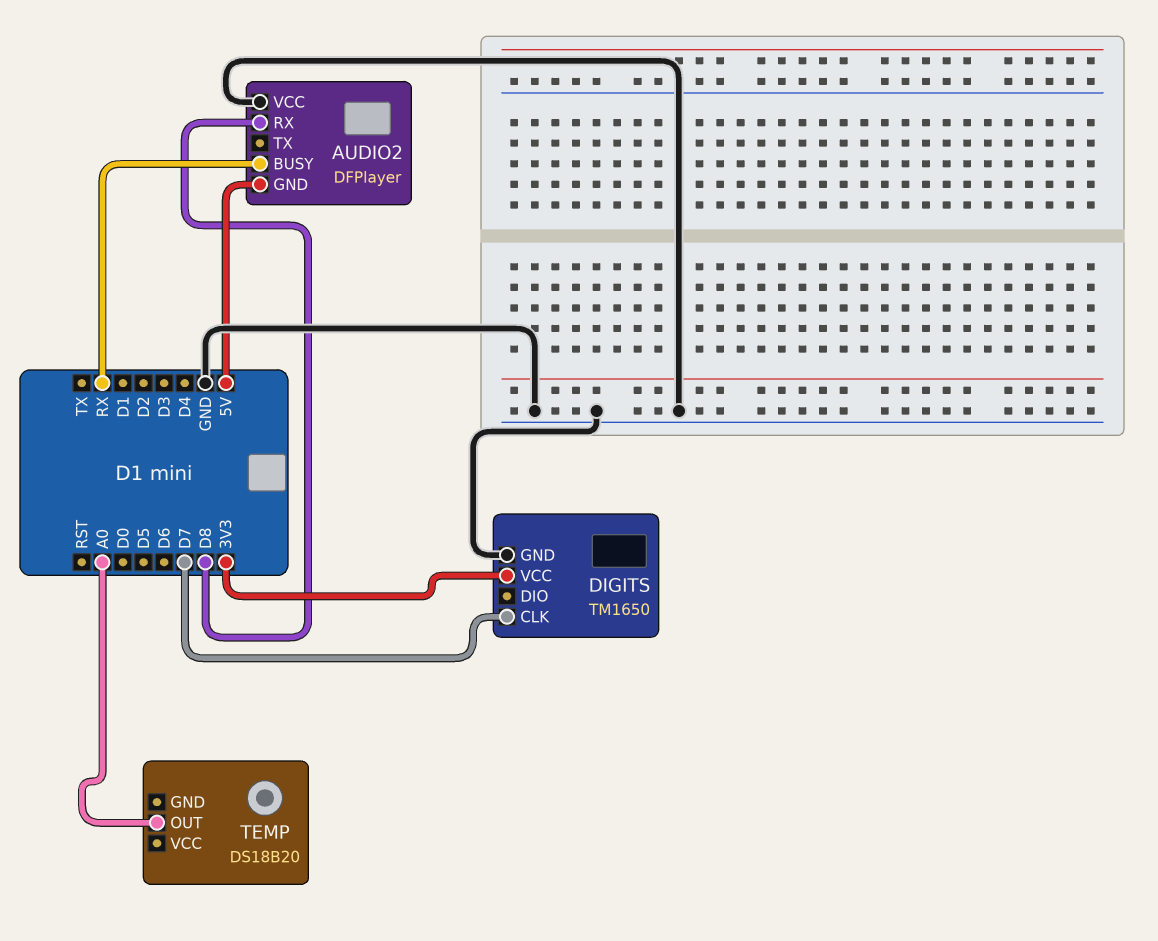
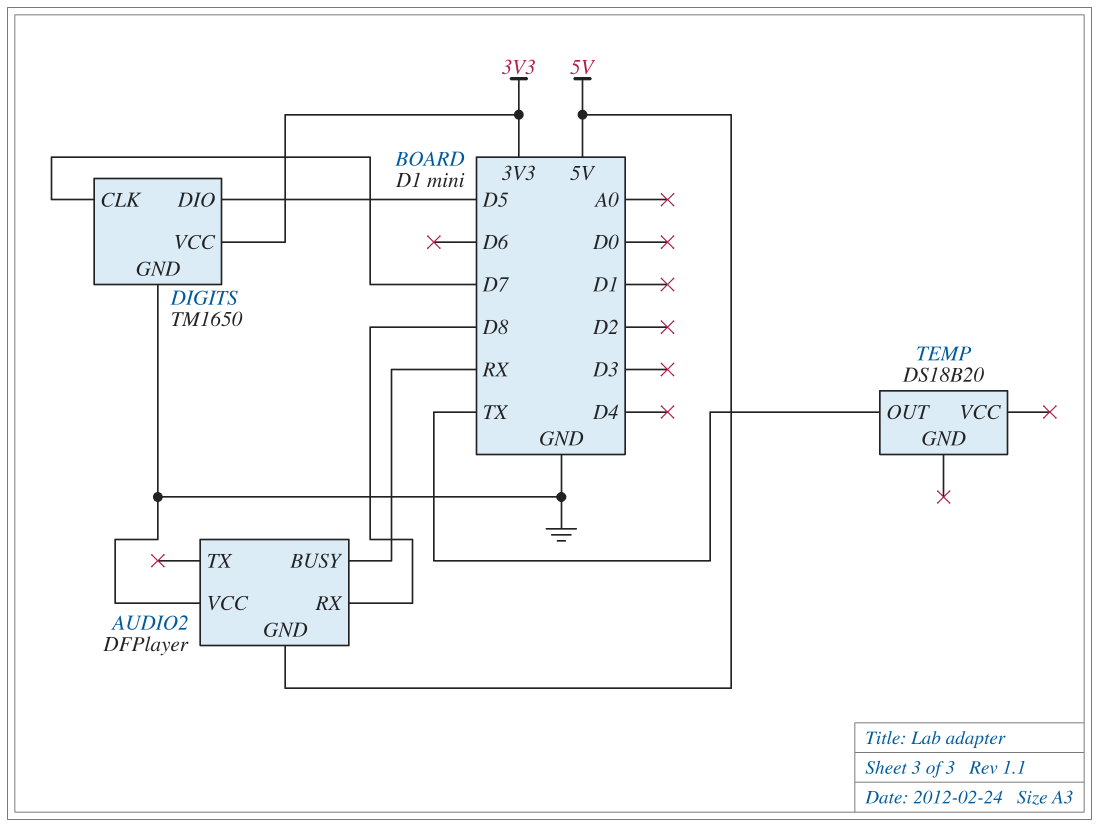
DIGITS pin DIO: none -> D5
TEMP pin OUT: A0 -> TX

